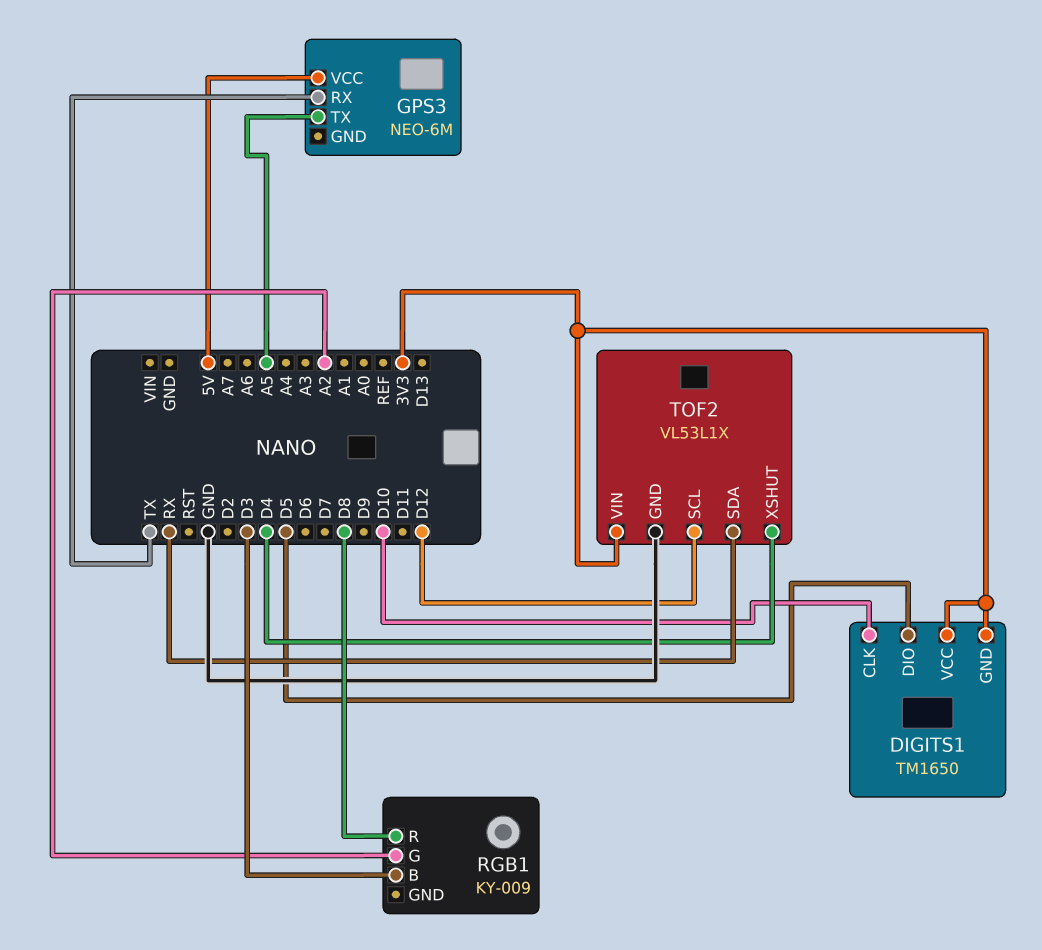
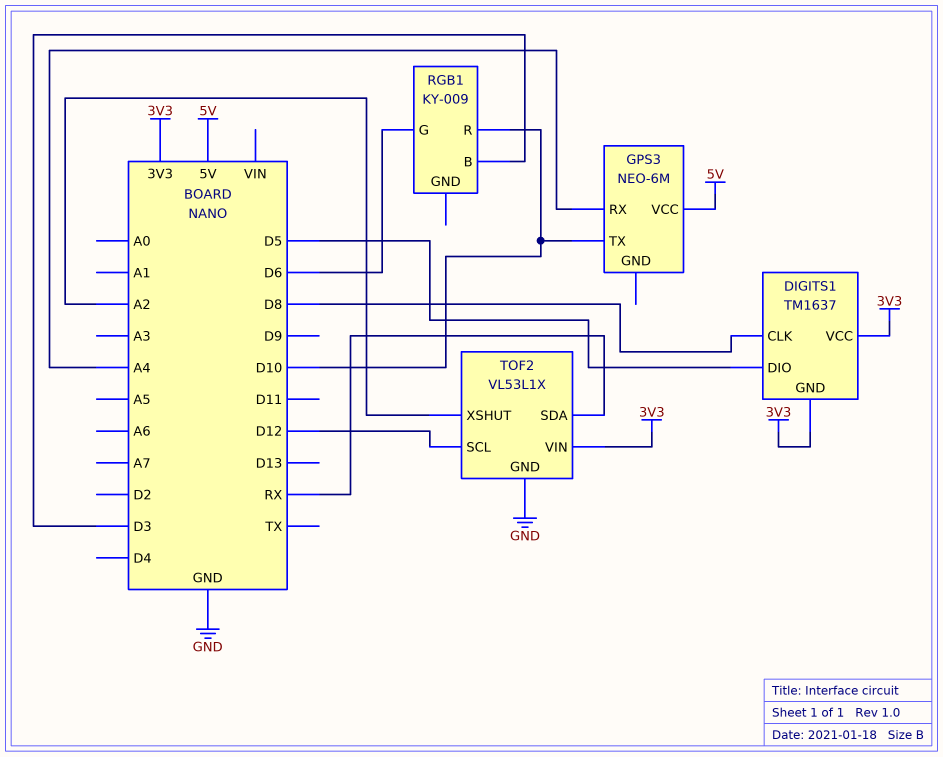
DIGITS1: TM1650 -> TM1637
DIGITS1 pin CLK: D10 -> D8
GPS3 pin RX: TX -> A4
GPS3 pin TX: A5 -> D10
RGB1 pin G: A2 -> D6
RGB1 pin R: D8 -> D10
TOF2 pin XSHUT: D4 -> A2

